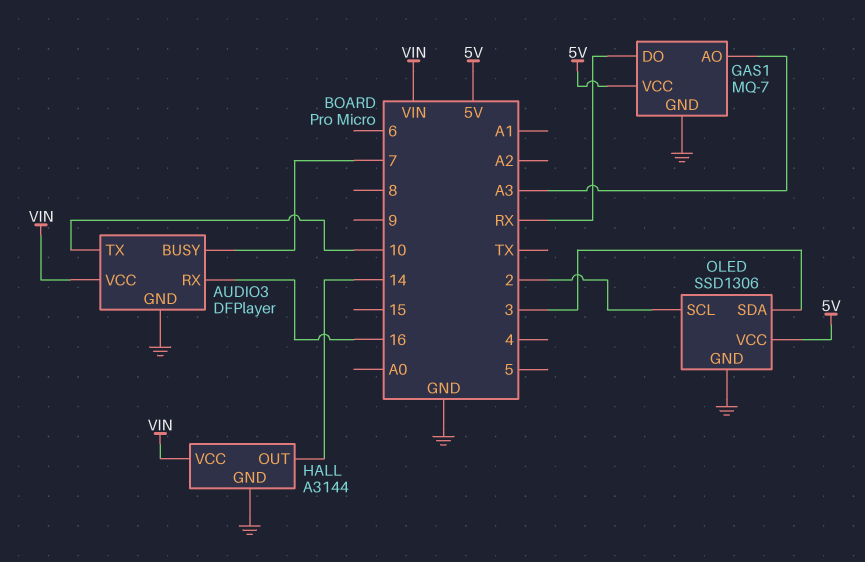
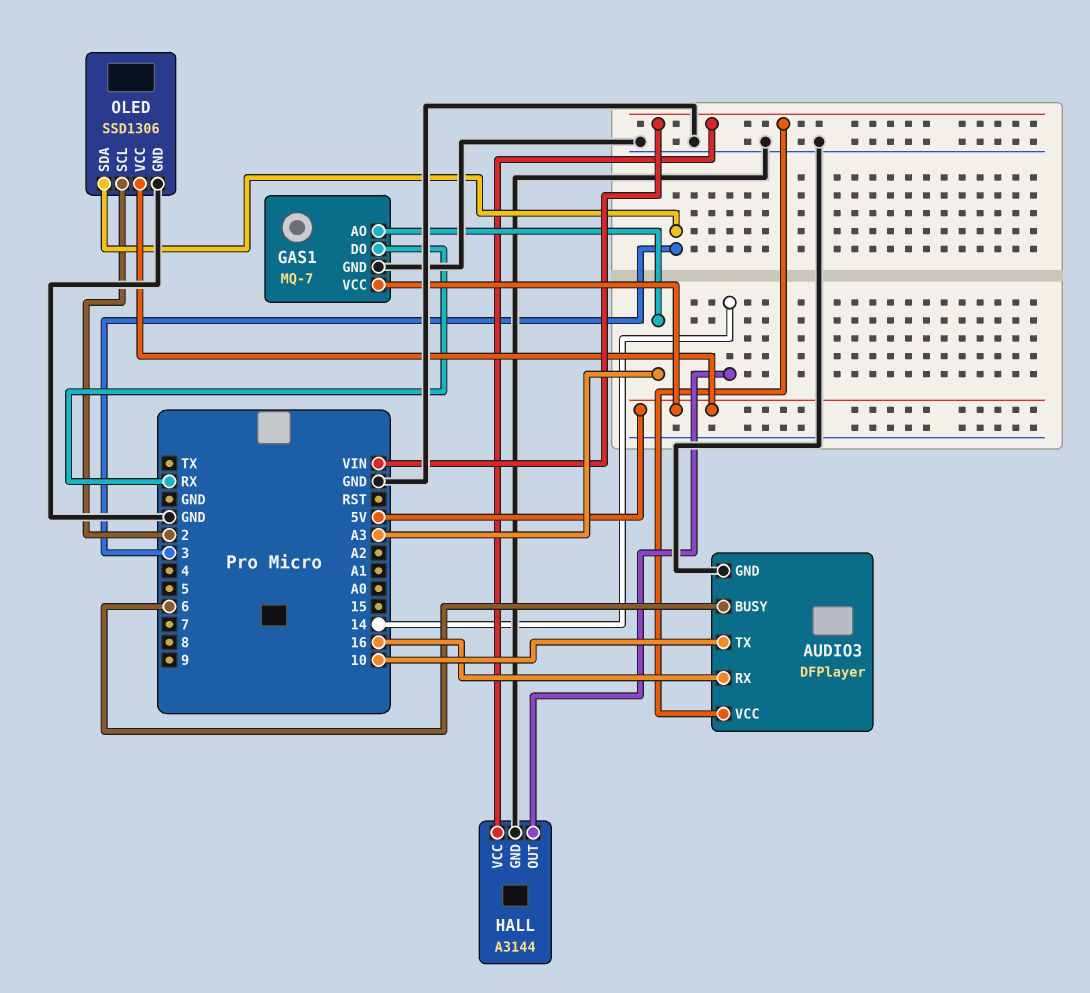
AUDIO3 pin BUSY: 7 -> 6

